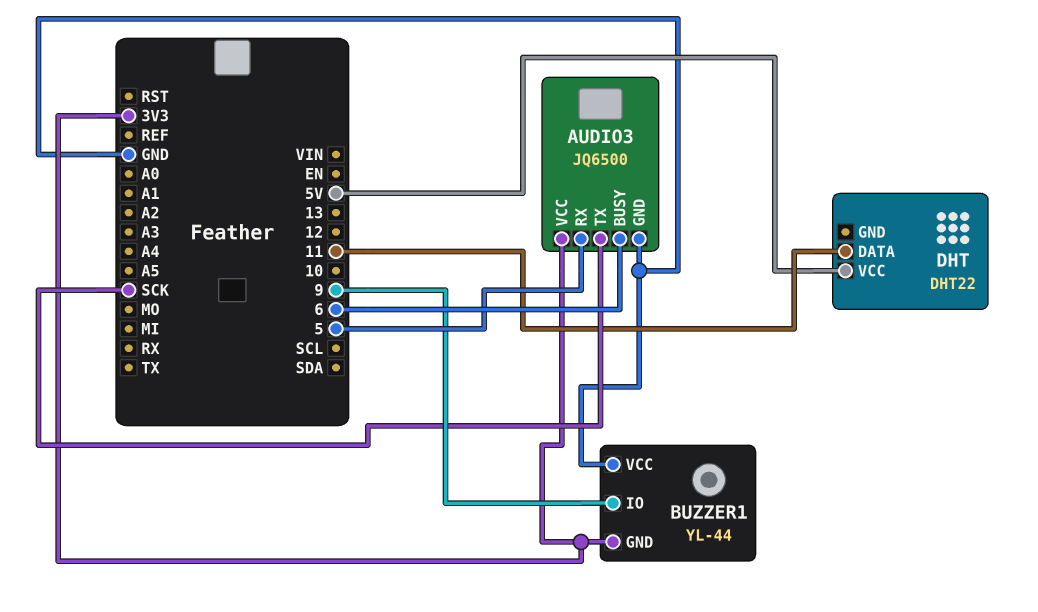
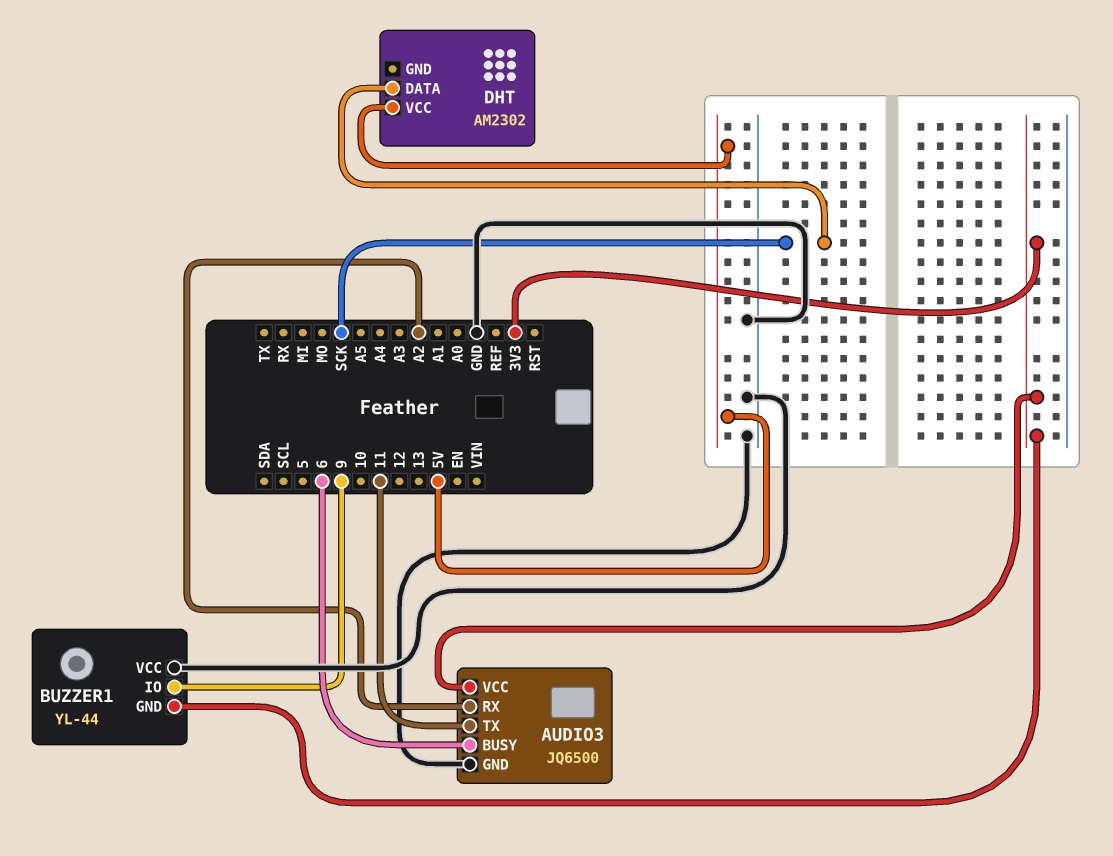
AUDIO3 pin RX: 5 -> A2
AUDIO3 pin TX: SCK -> 11
DHT: DHT22 -> AM2302
DHT pin DATA: 11 -> SCK

